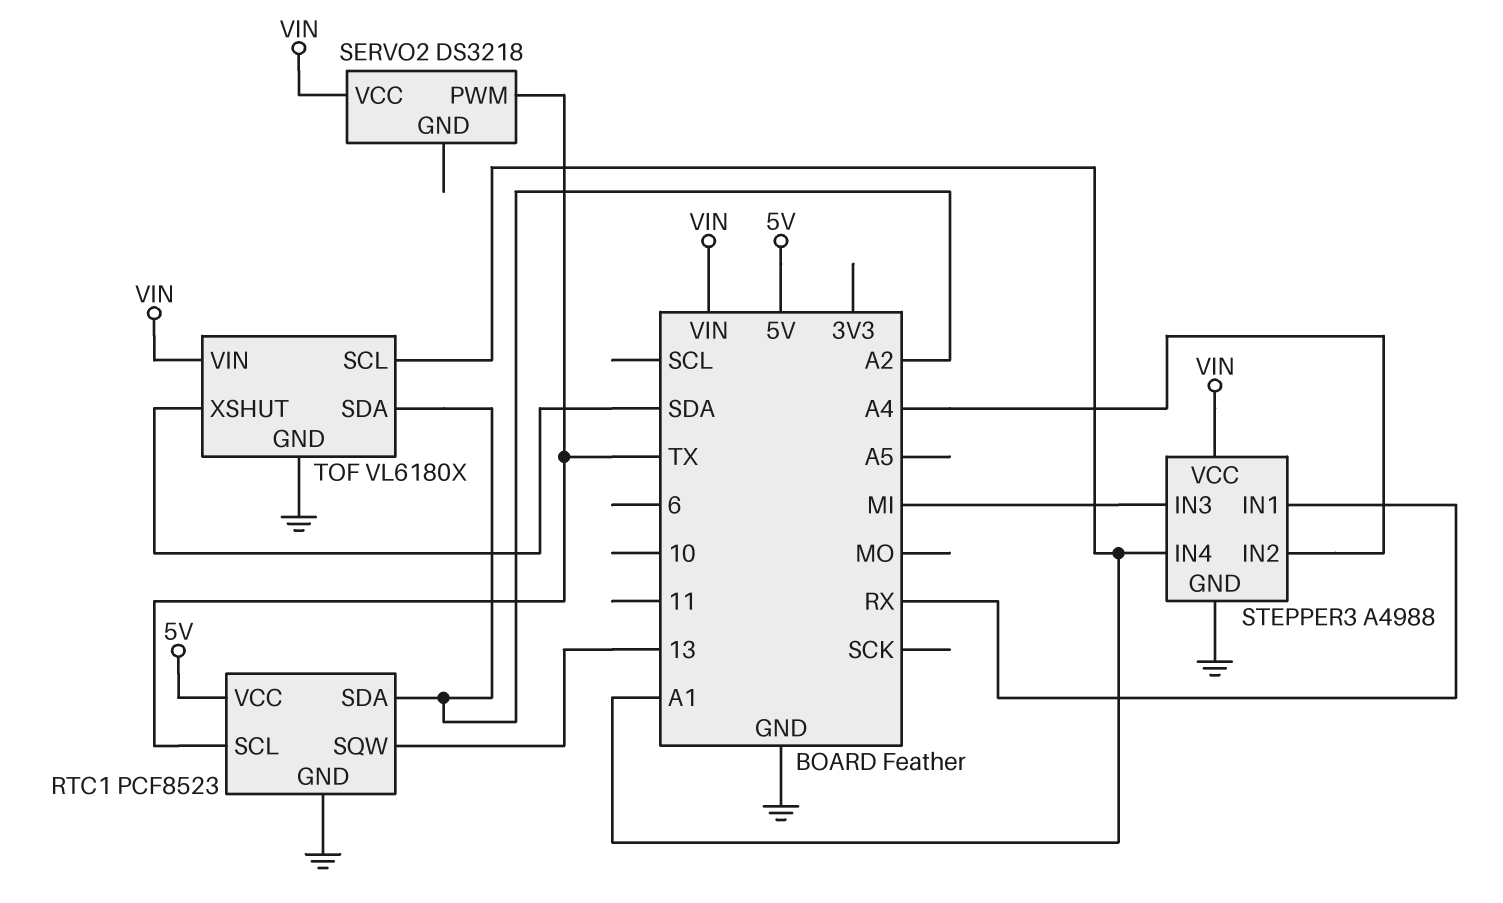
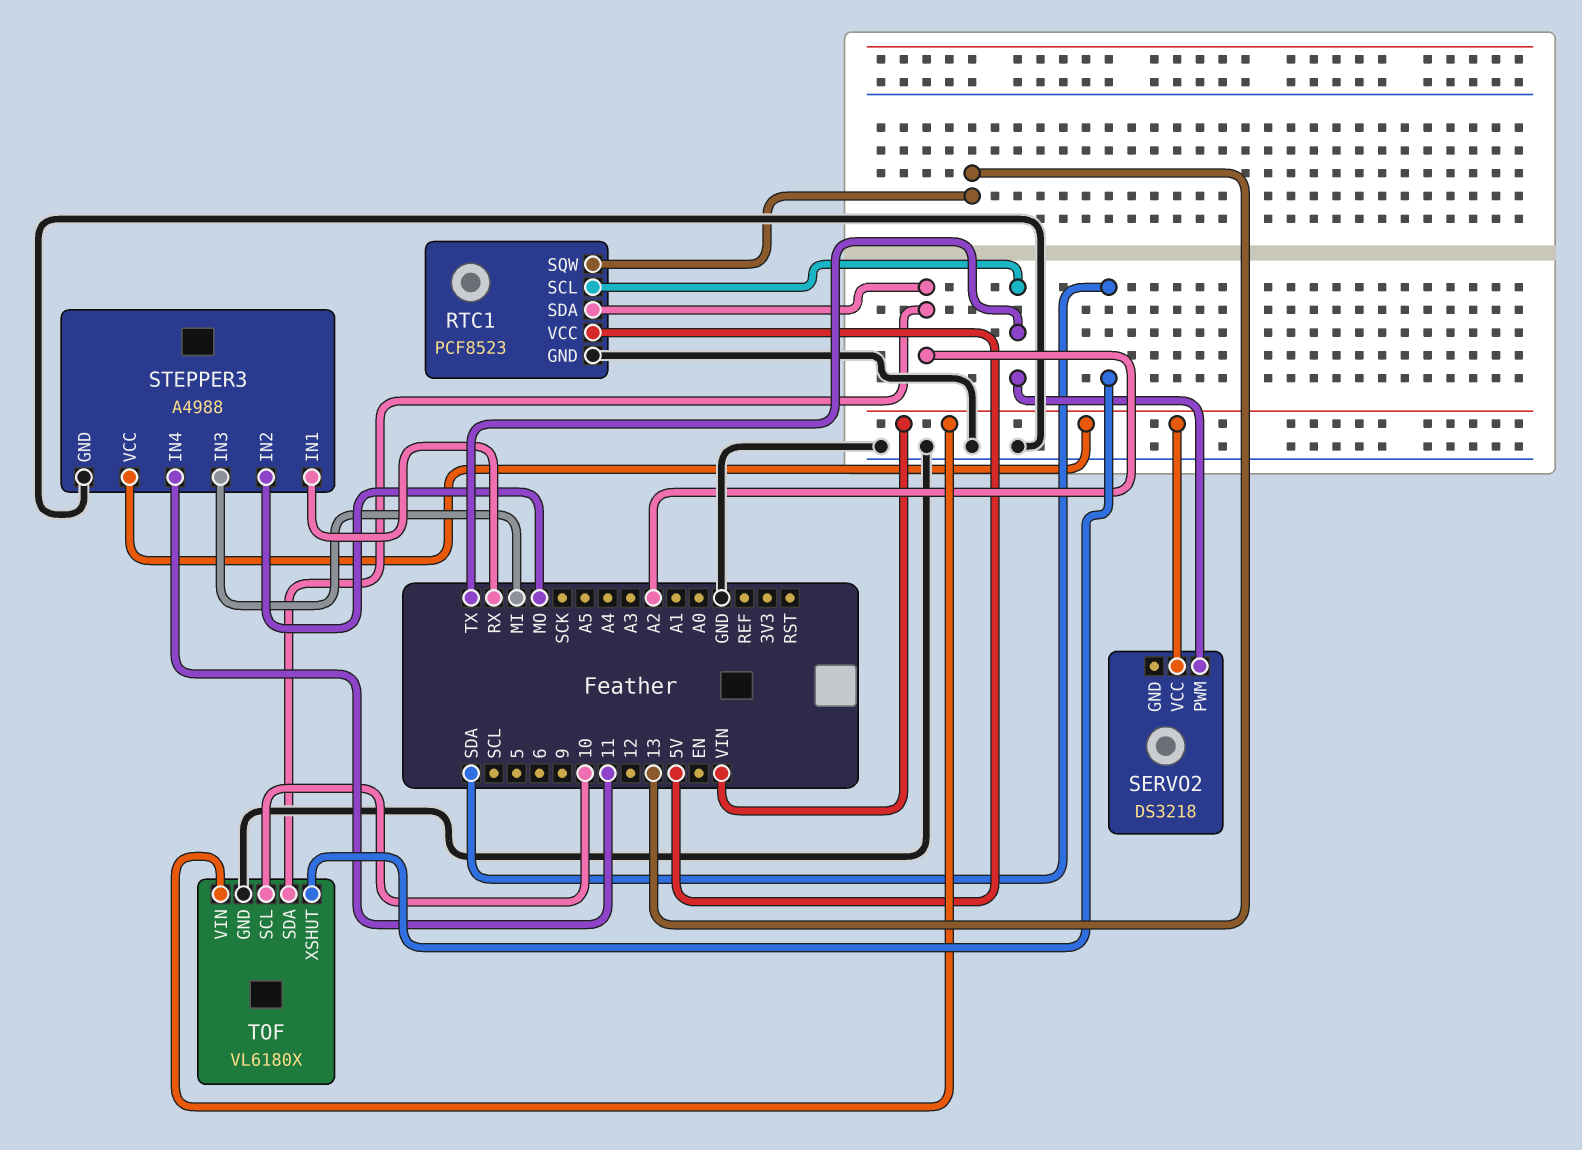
STEPPER3 pin IN2: A4 -> MO
STEPPER3 pin IN4: A1 -> 11
TOF pin SCL: A1 -> 10

